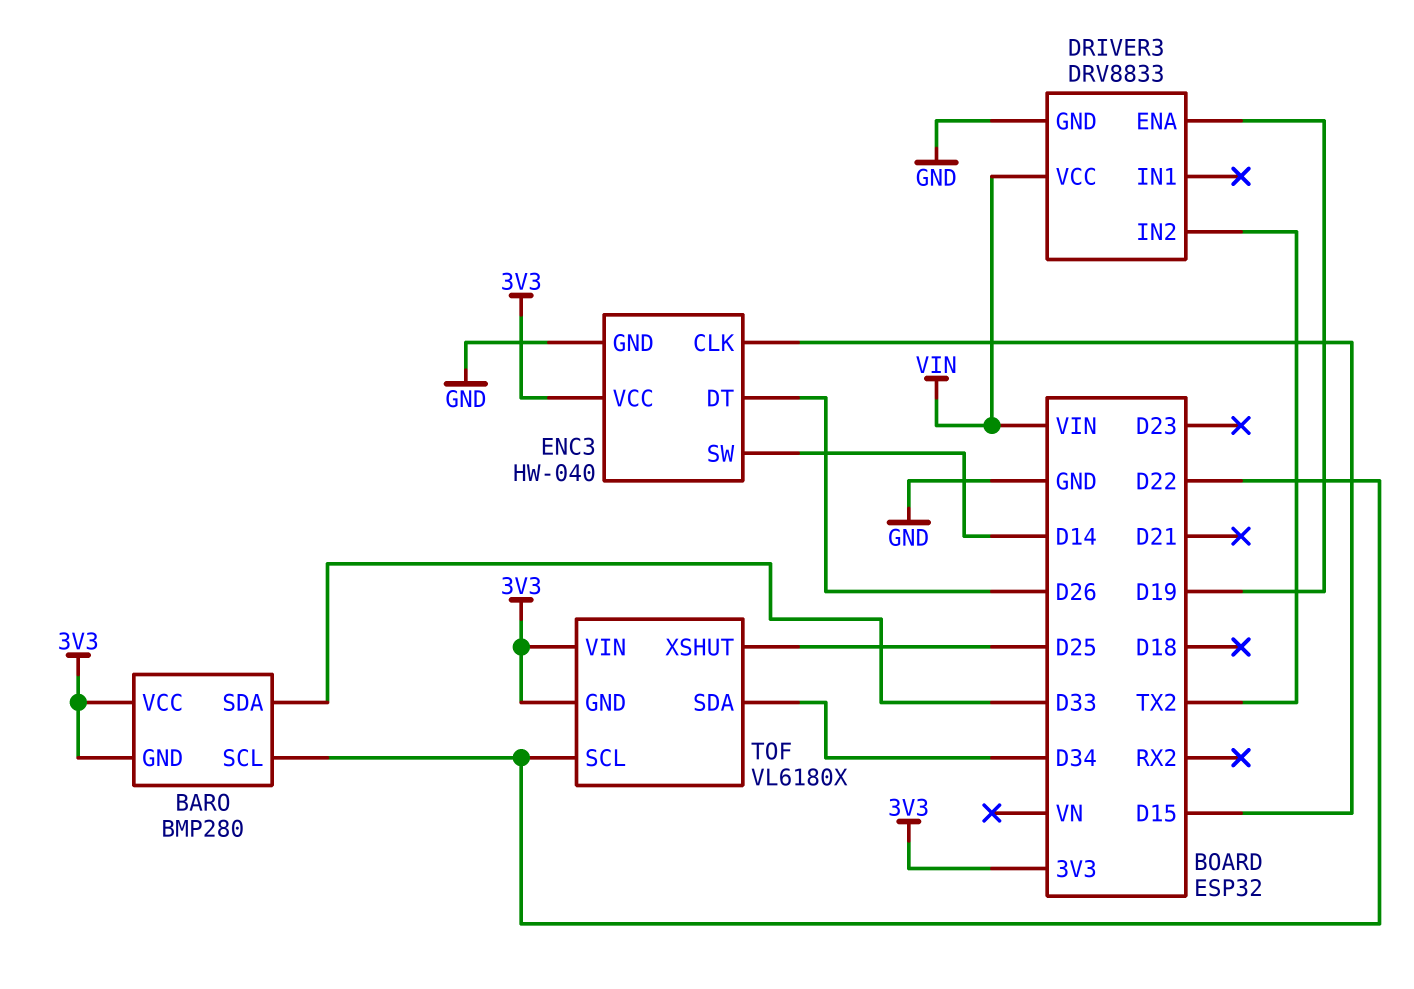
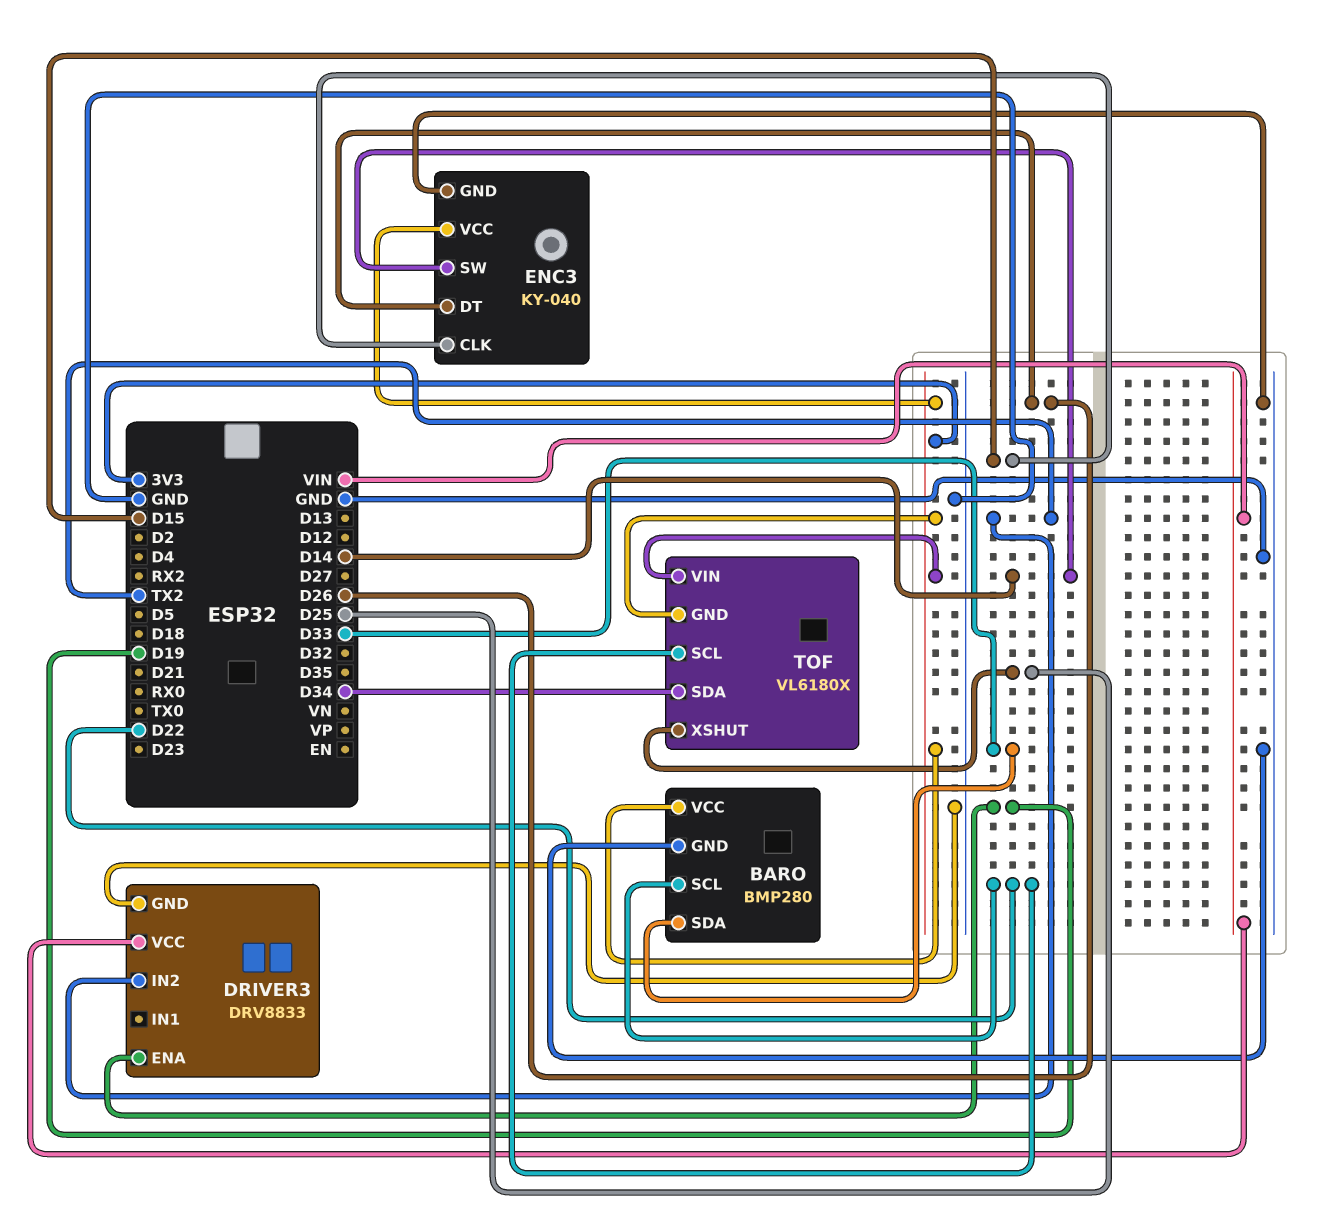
BARO pin GND: 3V3 -> GND
ENC3: HW-040 -> KY-040

